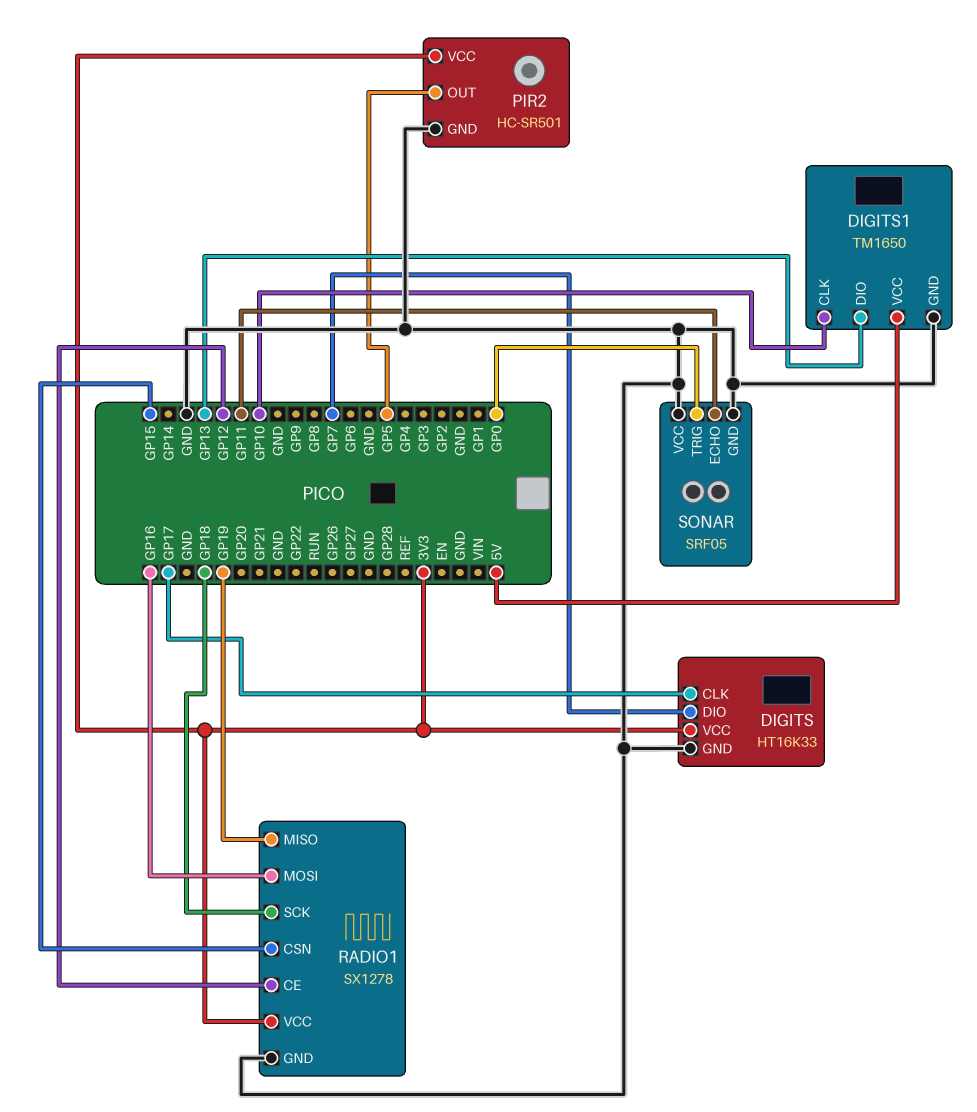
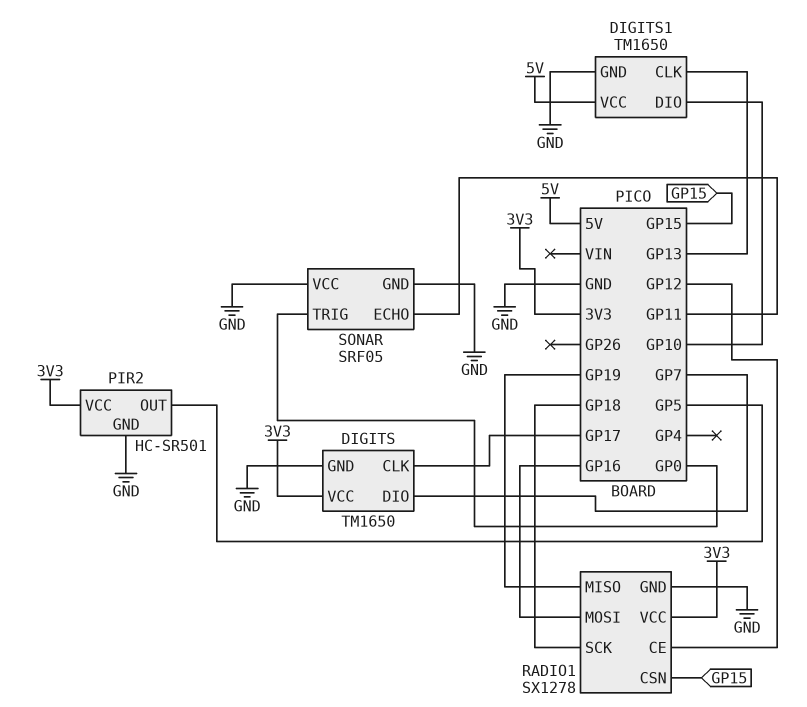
DIGITS: HT16K33 -> TM1650
DIGITS1 pin CLK: GP10 -> GP13
DIGITS1 pin DIO: GP13 -> GP10

